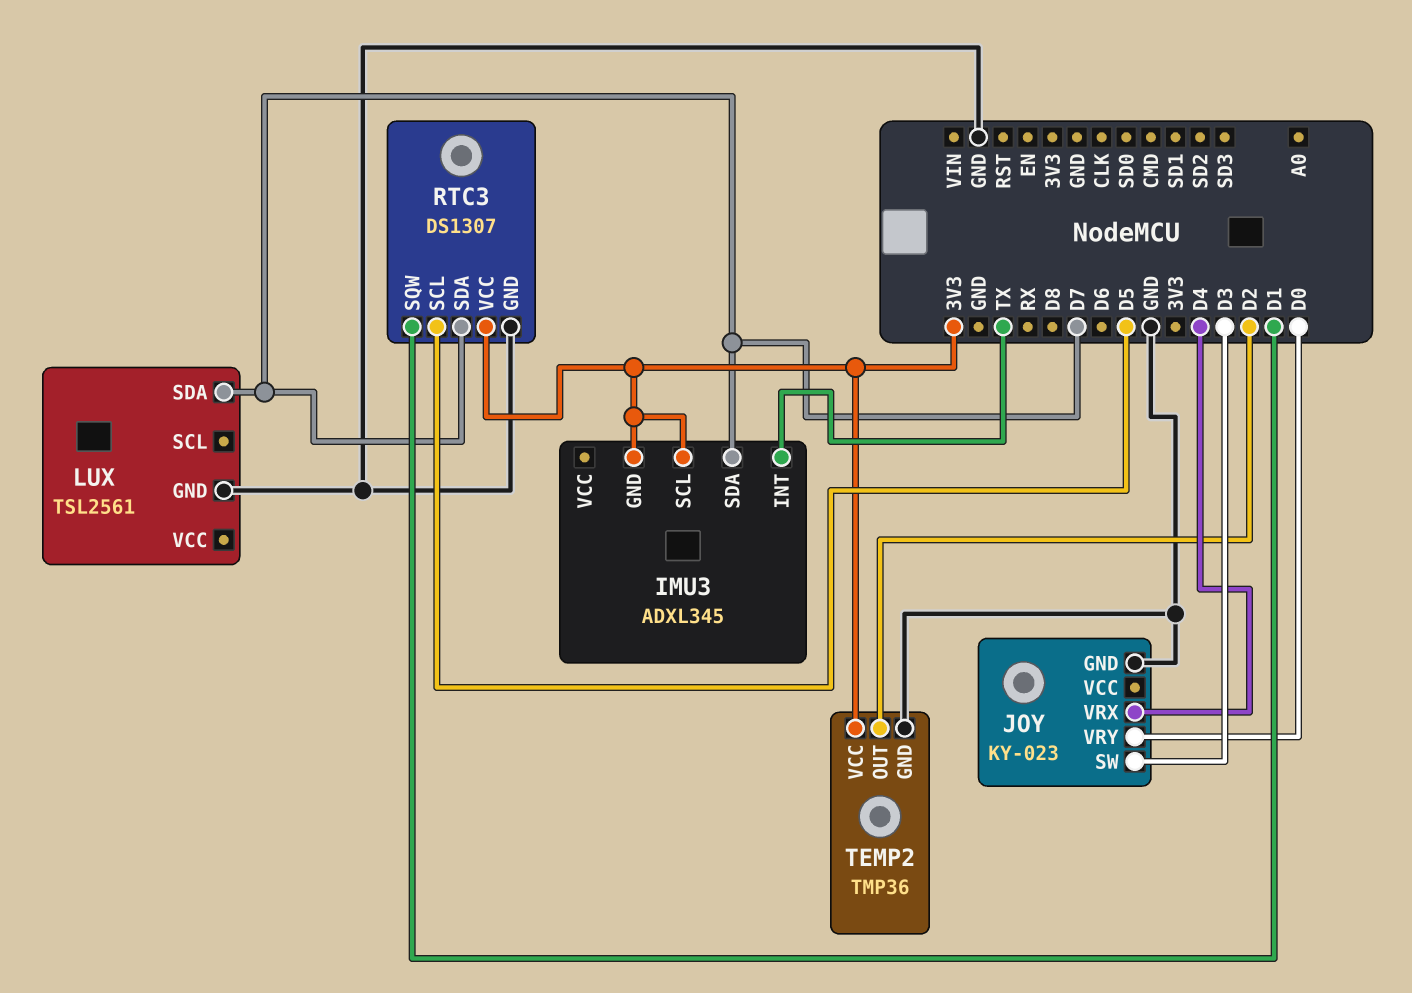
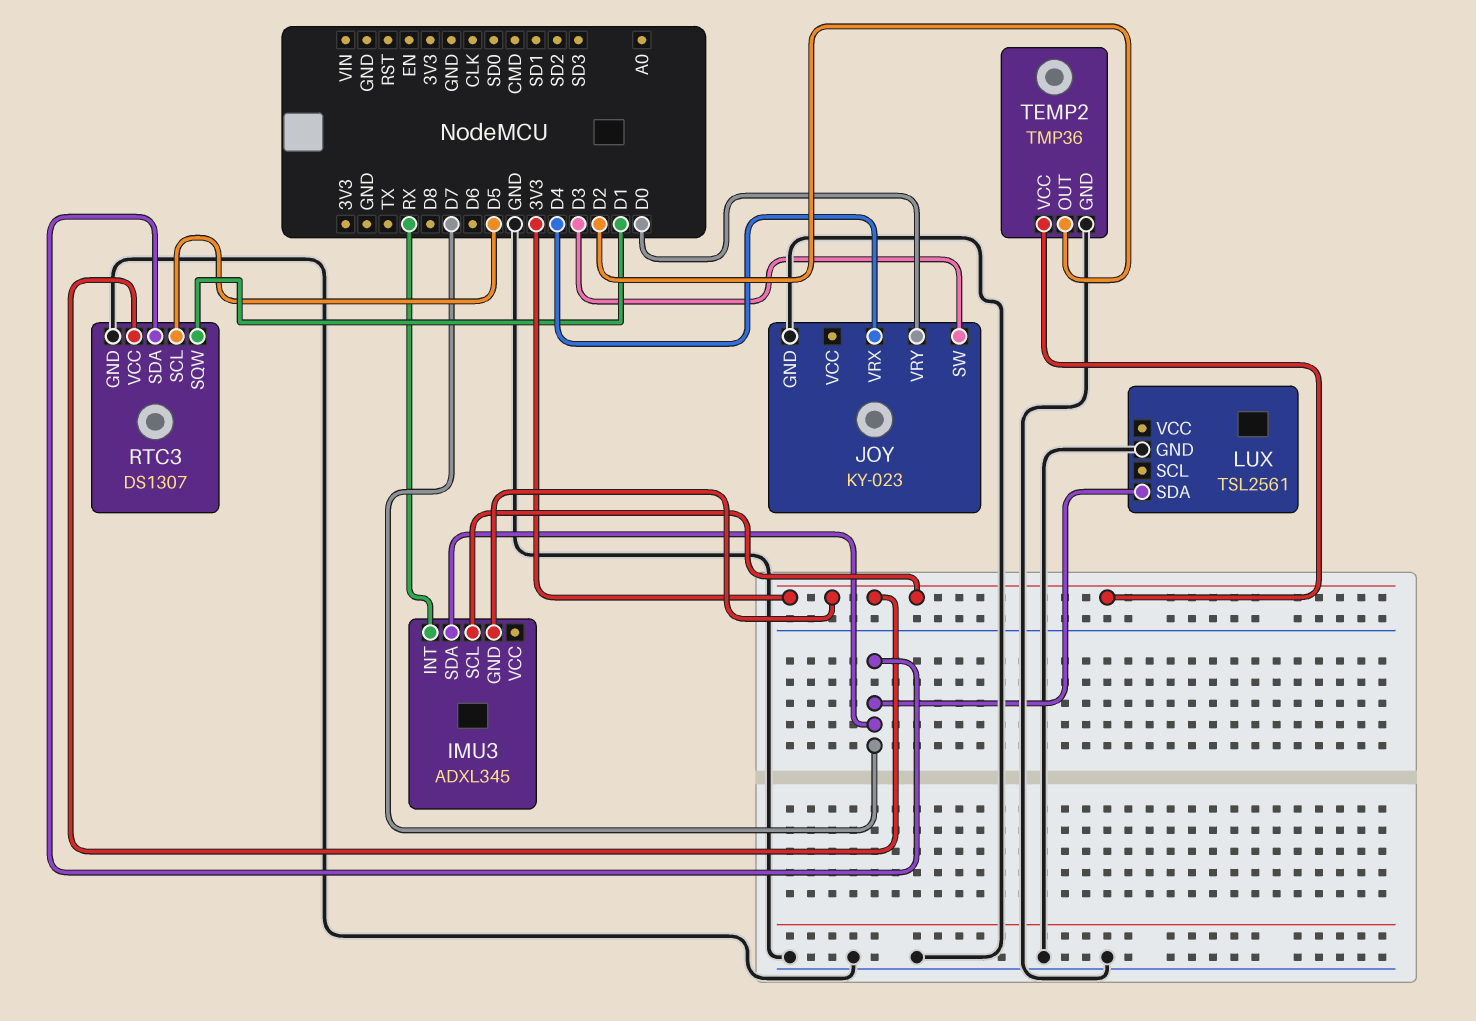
IMU3 pin INT: TX -> RX

